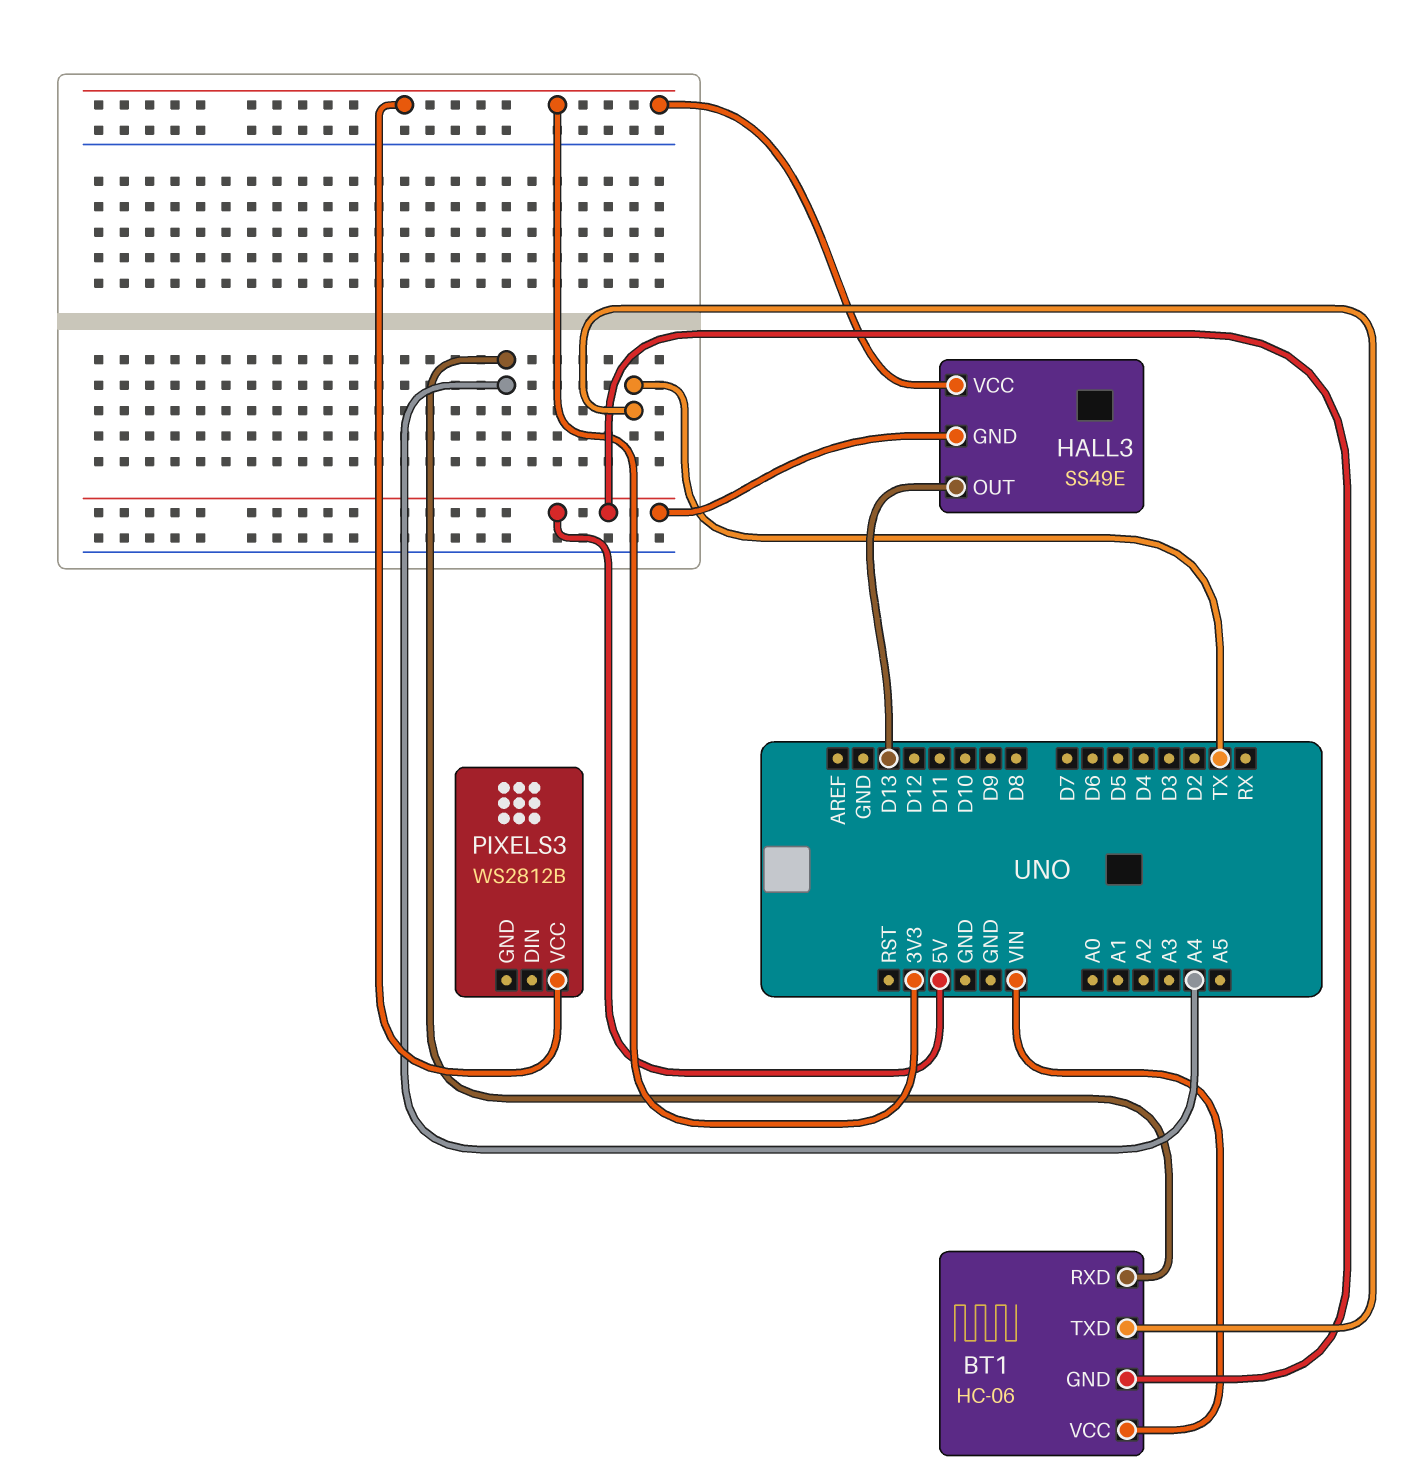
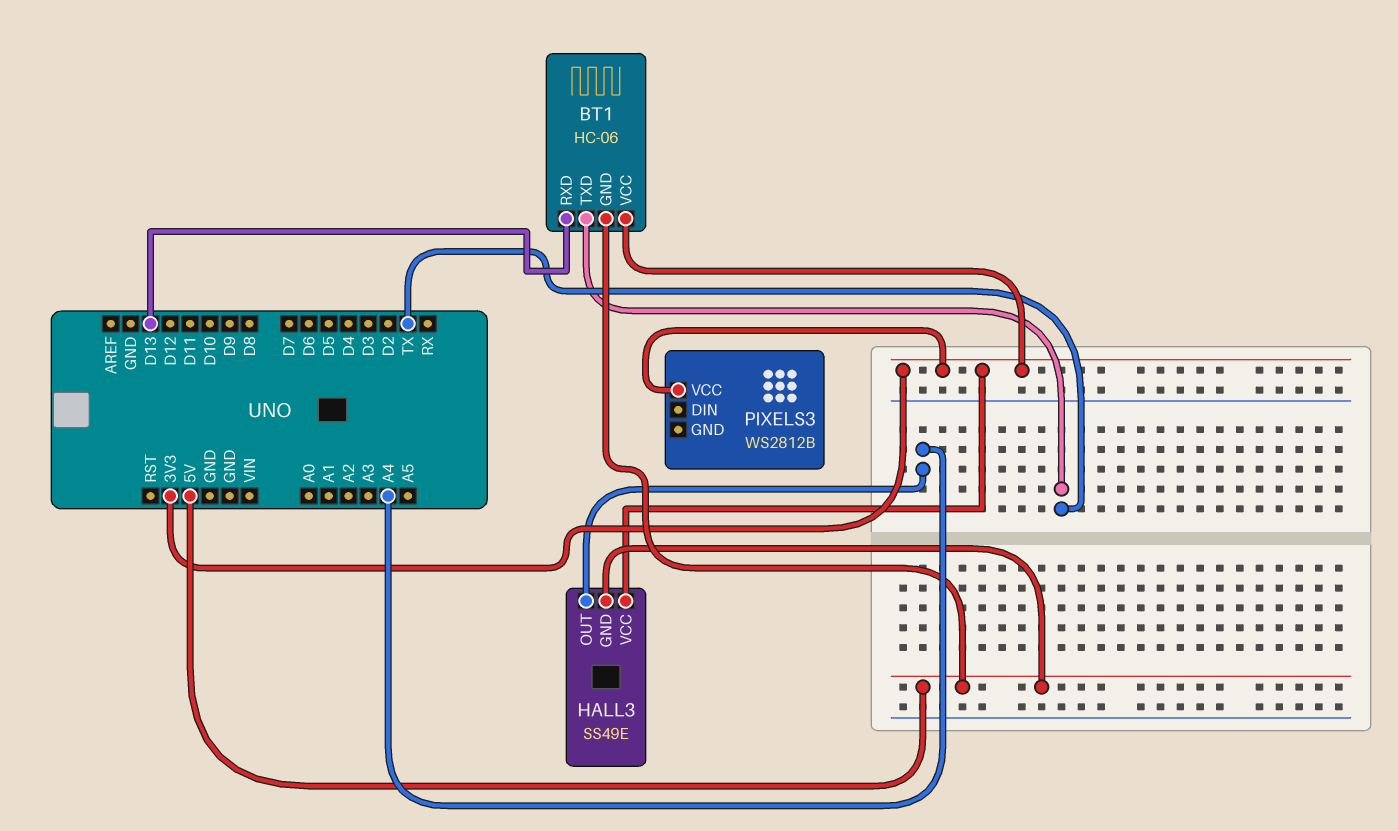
BT1 pin RXD: A4 -> D13
BT1 pin VCC: VIN -> 3V3
HALL3 pin OUT: D13 -> A4

